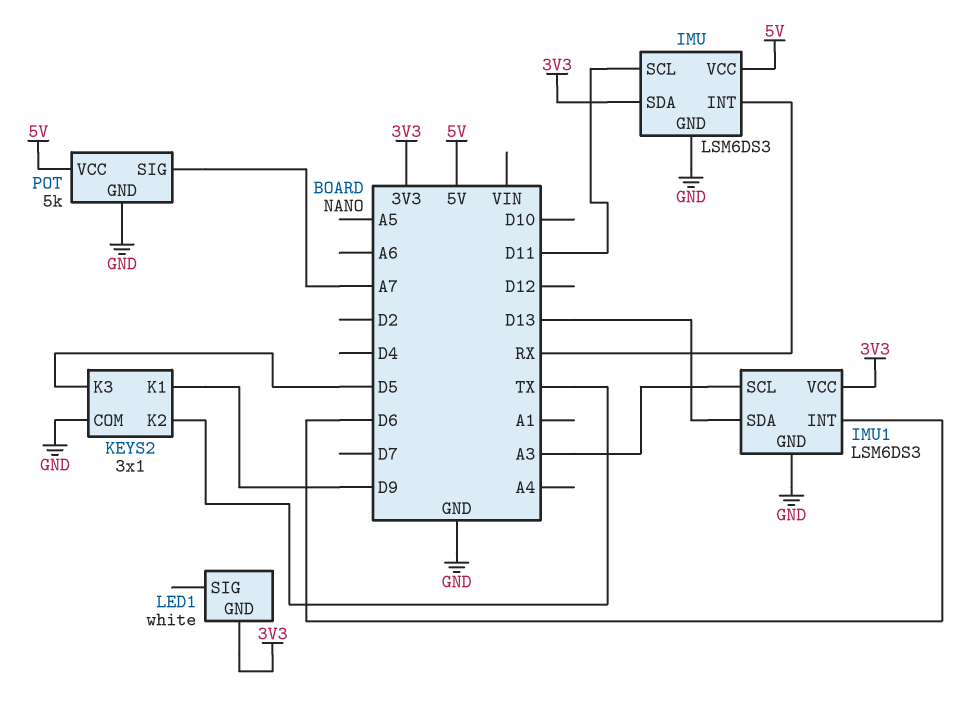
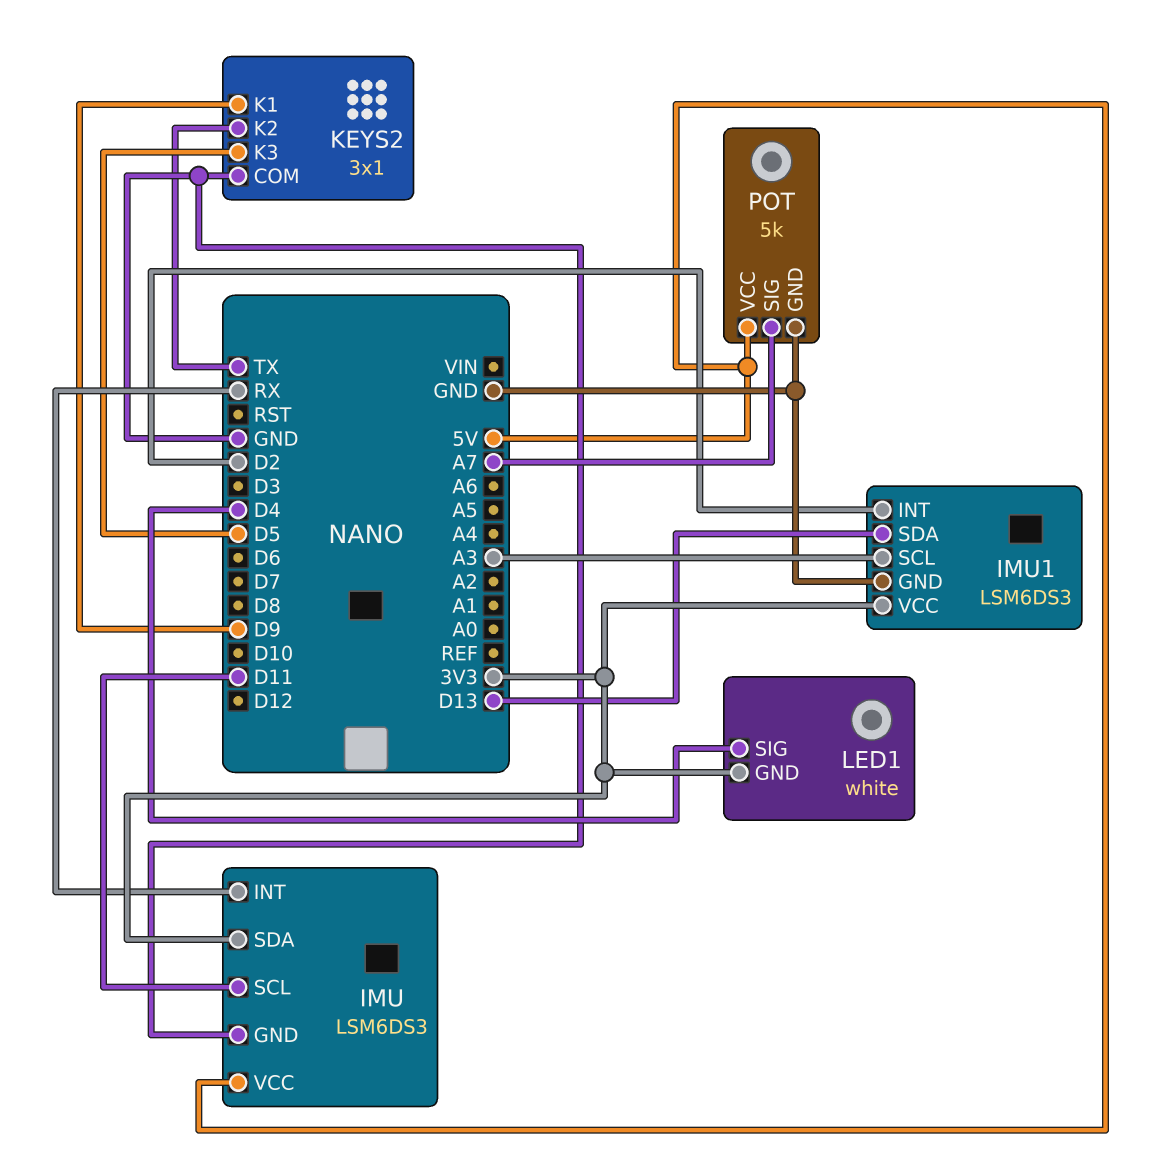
IMU1 pin INT: D6 -> D2
LED1 pin SIG: none -> D4

